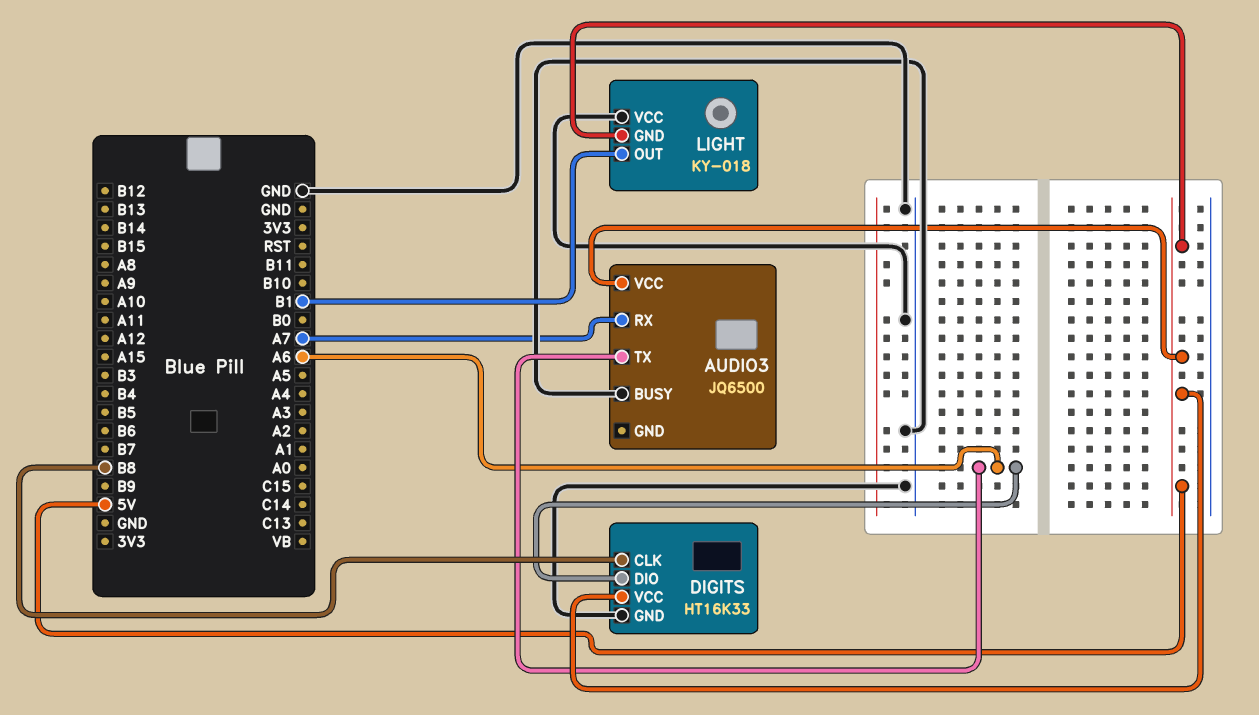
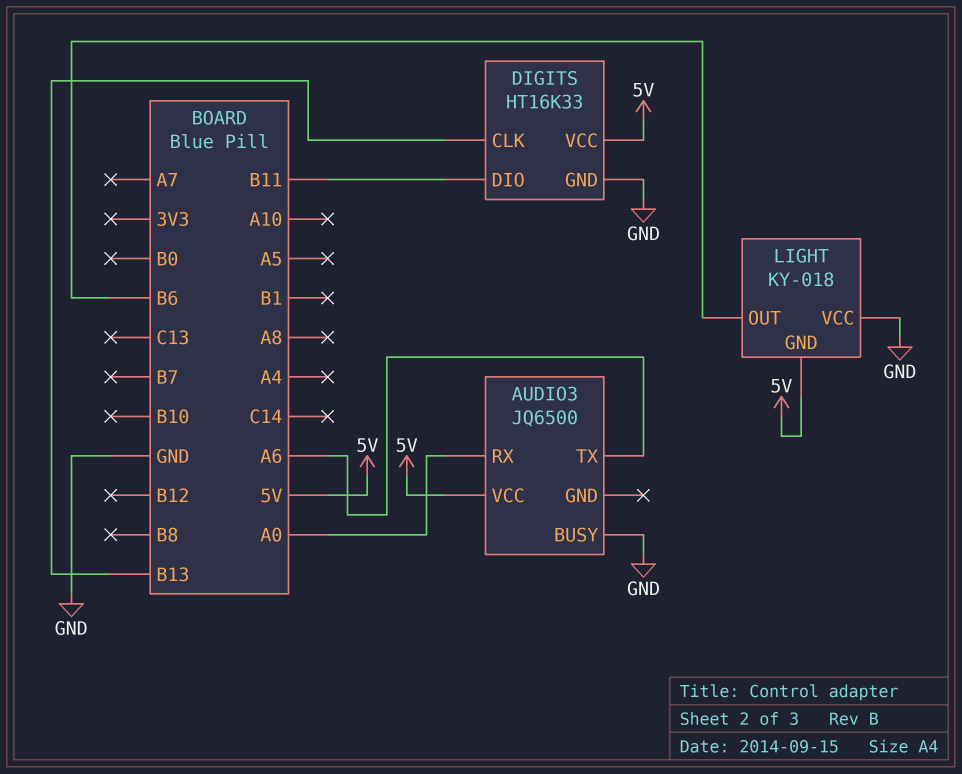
AUDIO3 pin RX: A7 -> A0
DIGITS pin CLK: B8 -> B13
DIGITS pin DIO: A6 -> B11
LIGHT pin OUT: B1 -> B6

